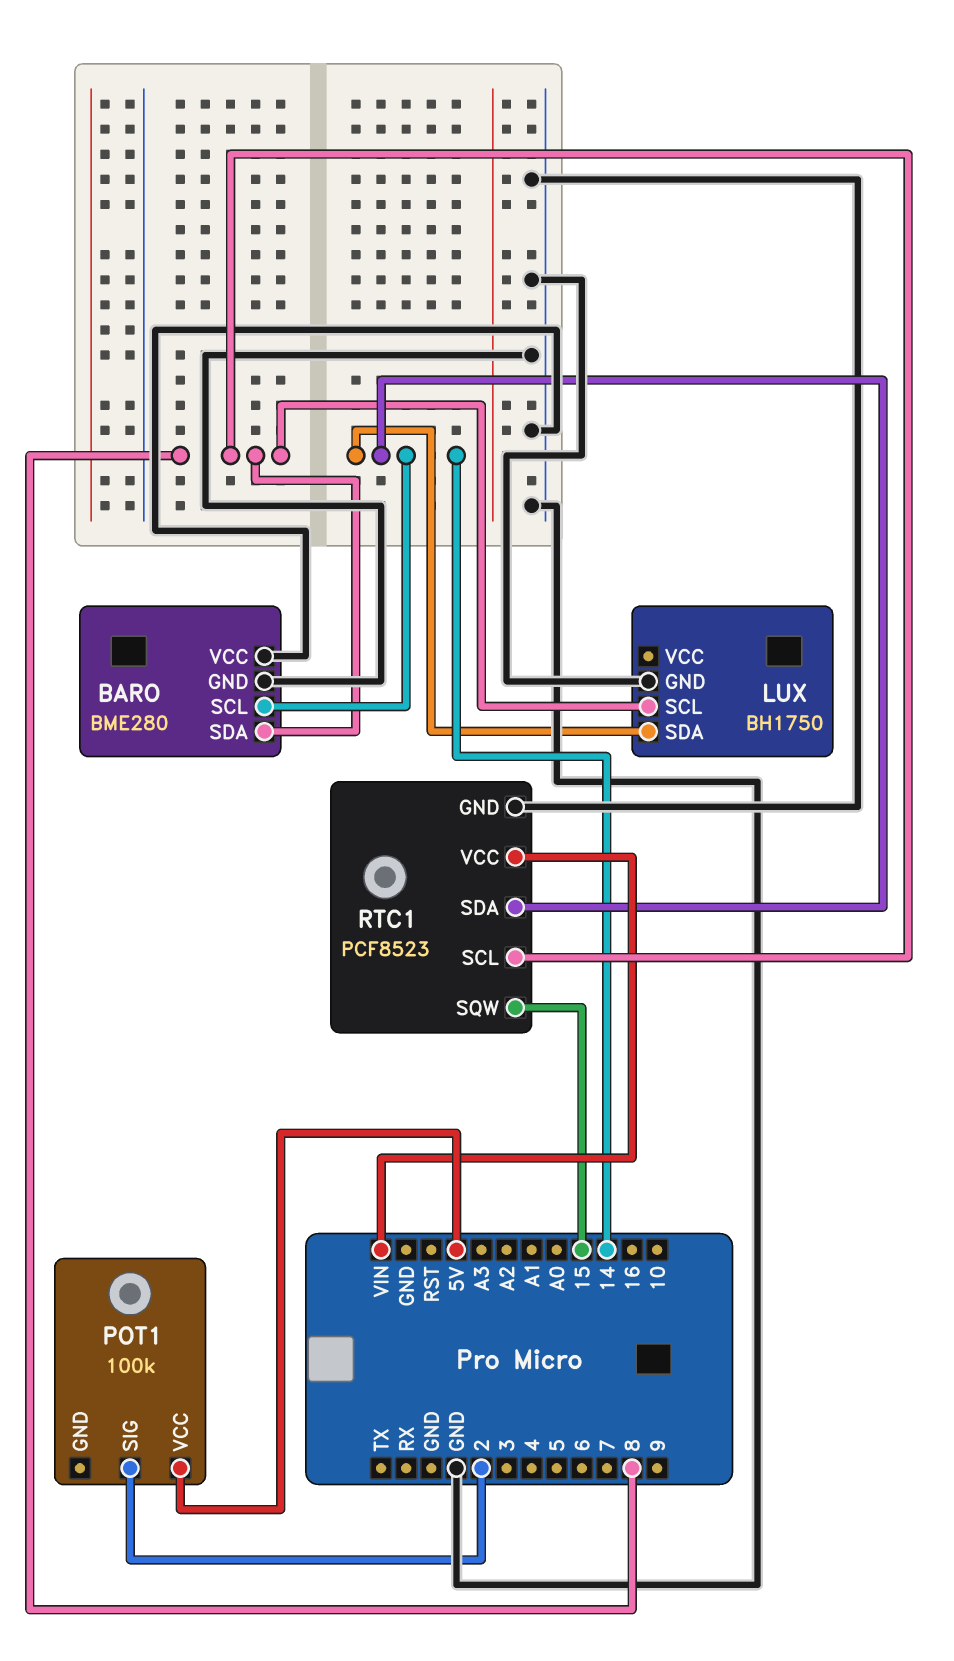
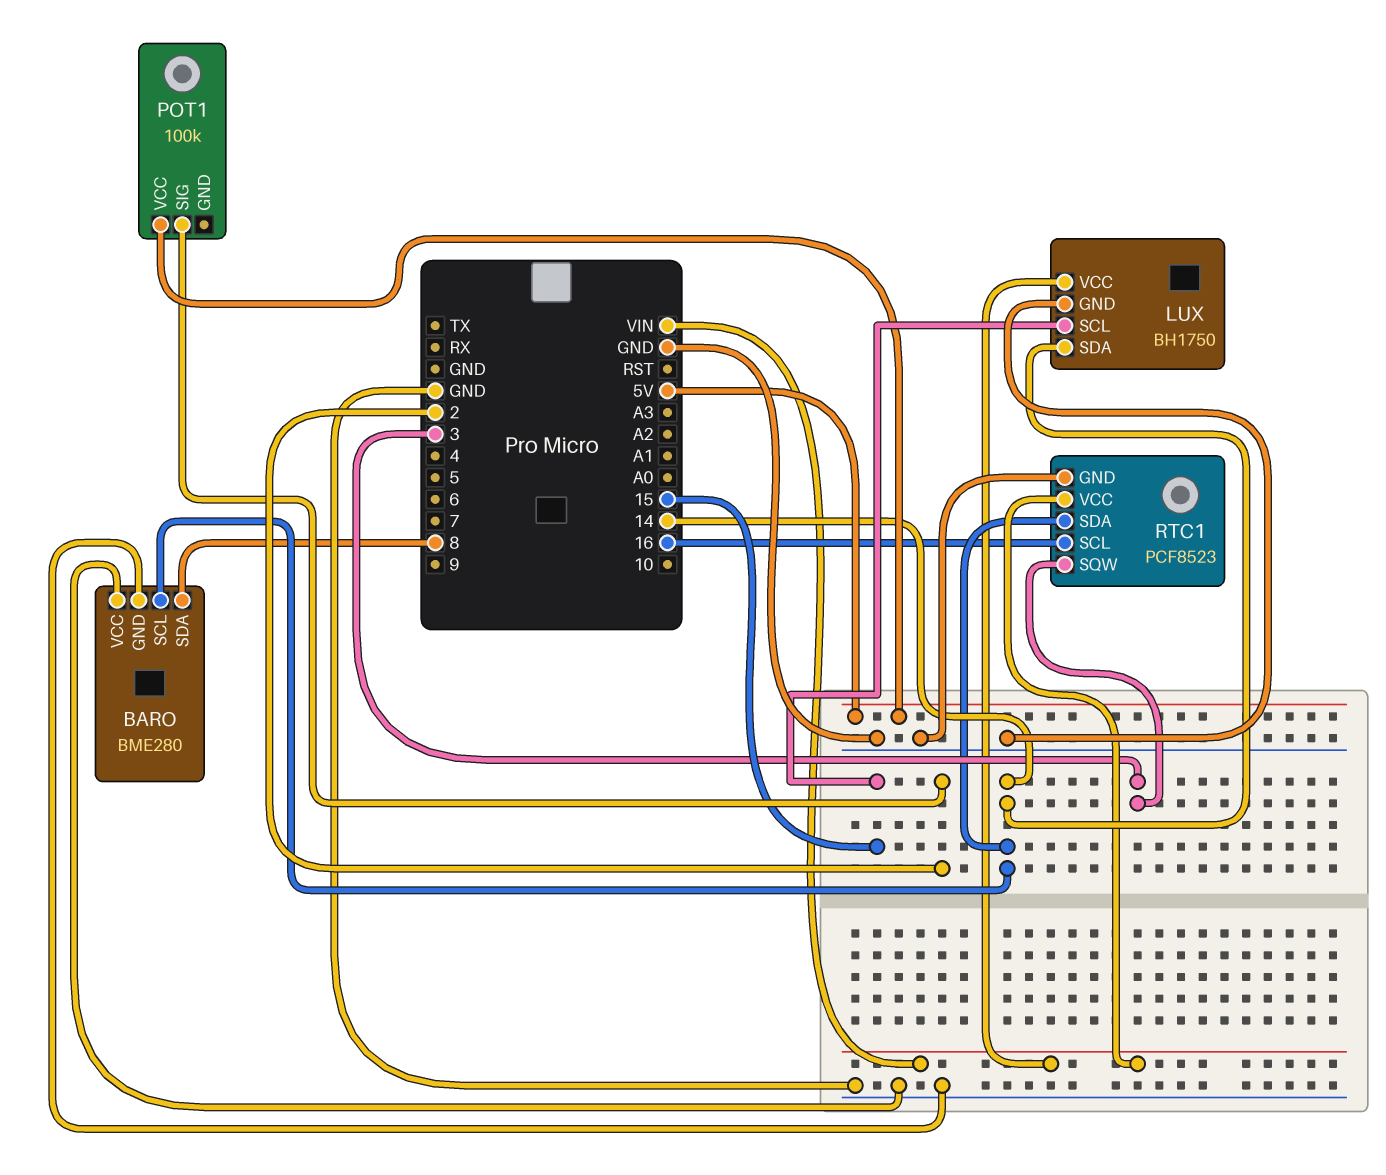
LUX pin SCL: 8 -> 15
LUX pin VCC: none -> VIN
RTC1 pin SCL: 8 -> 16
RTC1 pin SQW: 15 -> 3

